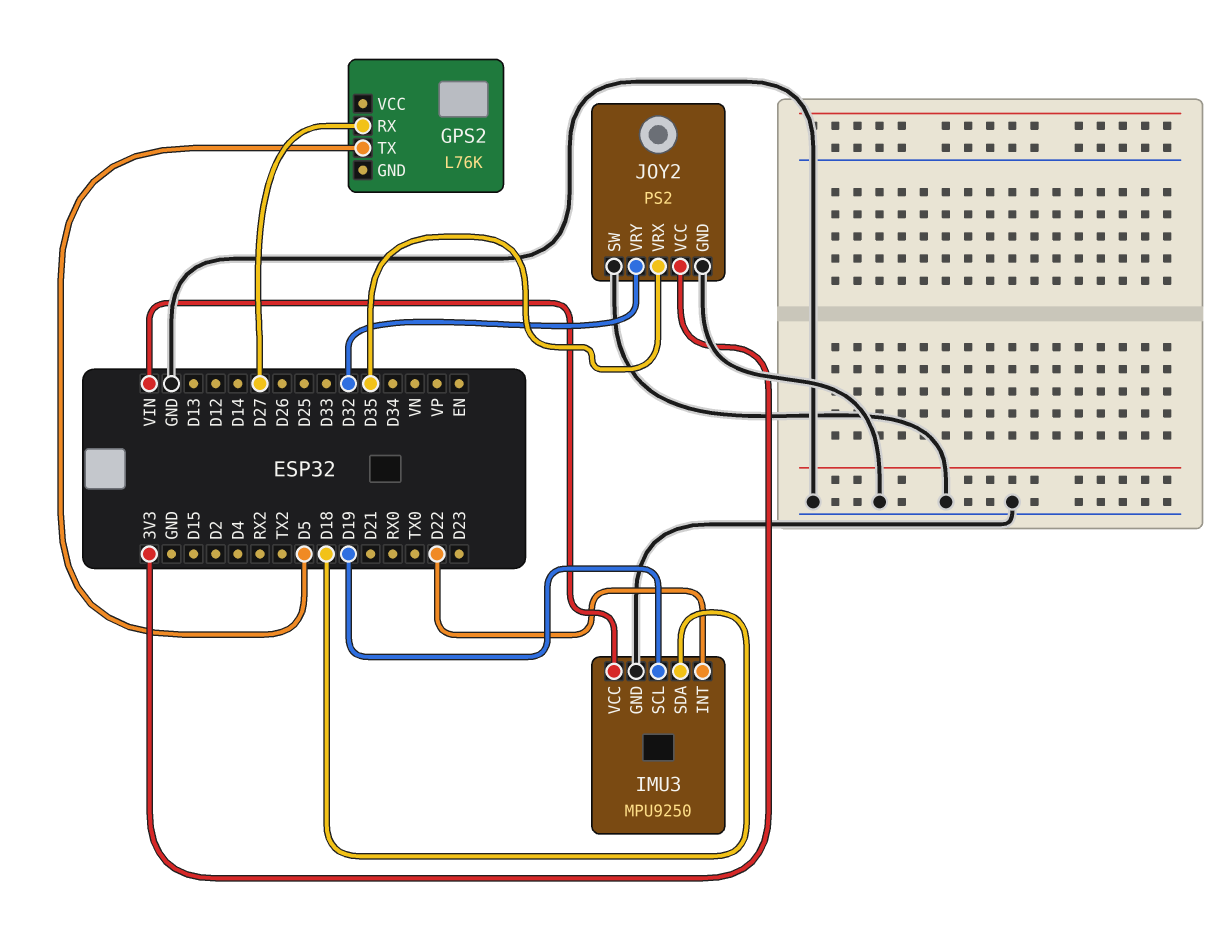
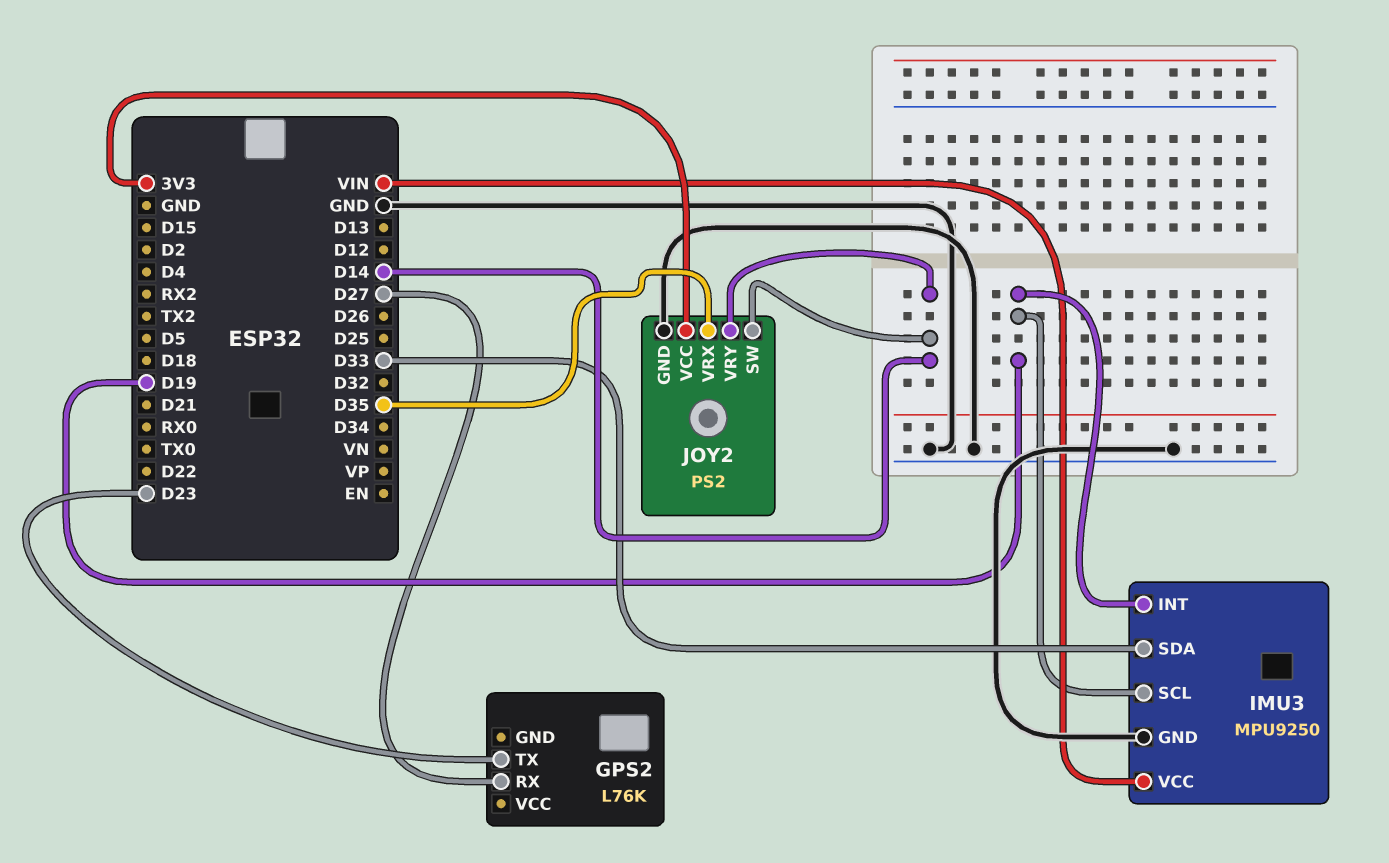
GPS2 pin TX: D5 -> D23
IMU3 pin INT: D22 -> D19
IMU3 pin SDA: D18 -> D33
JOY2 pin SW: GND -> D14
JOY2 pin VRY: D32 -> D14

